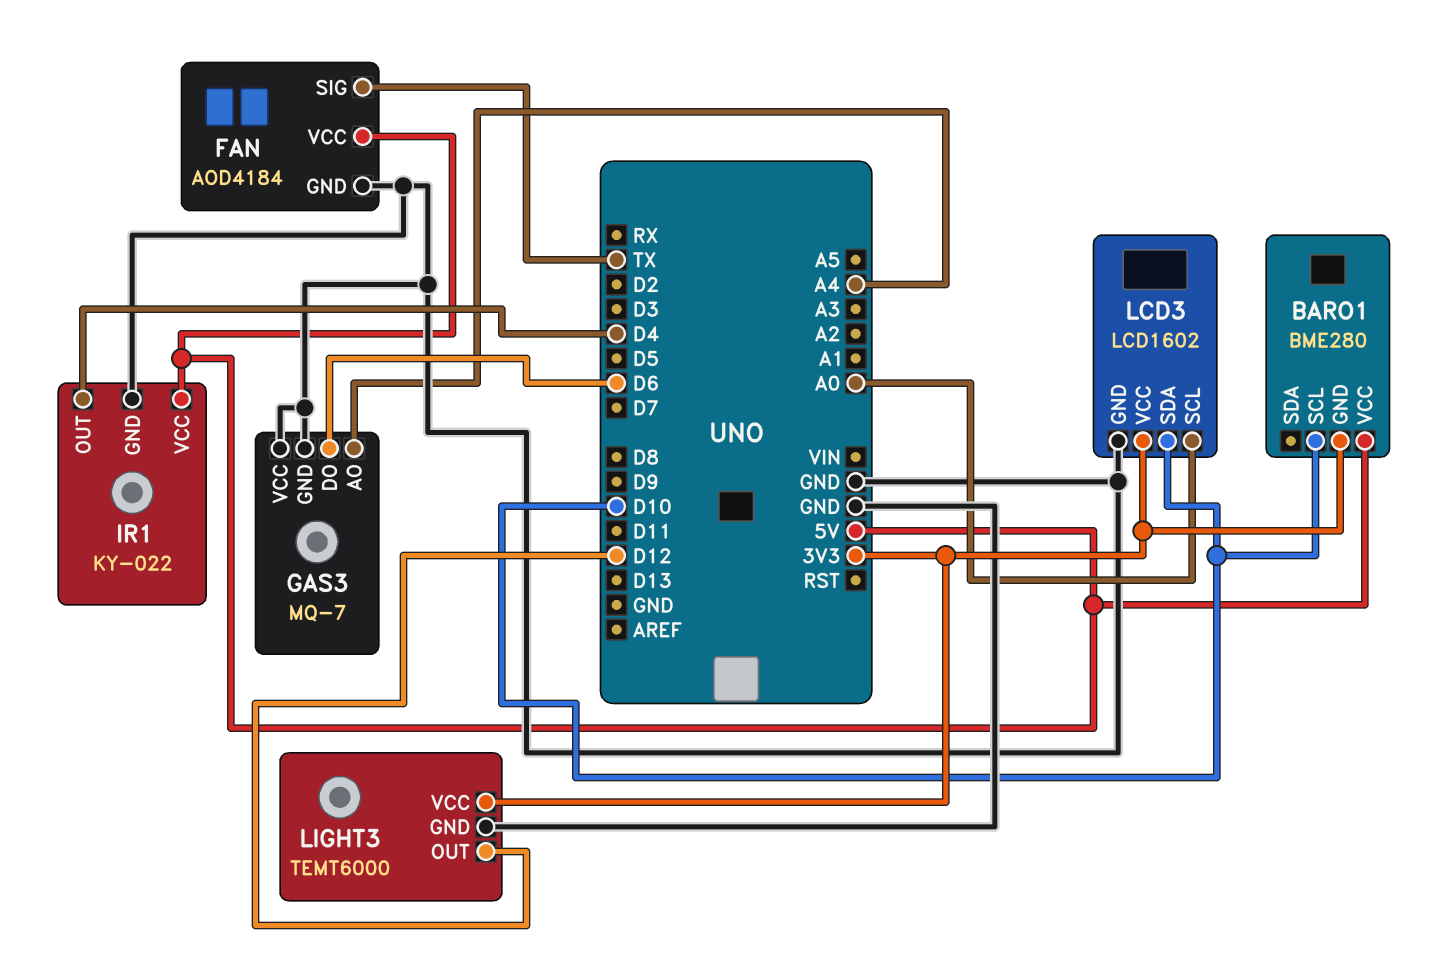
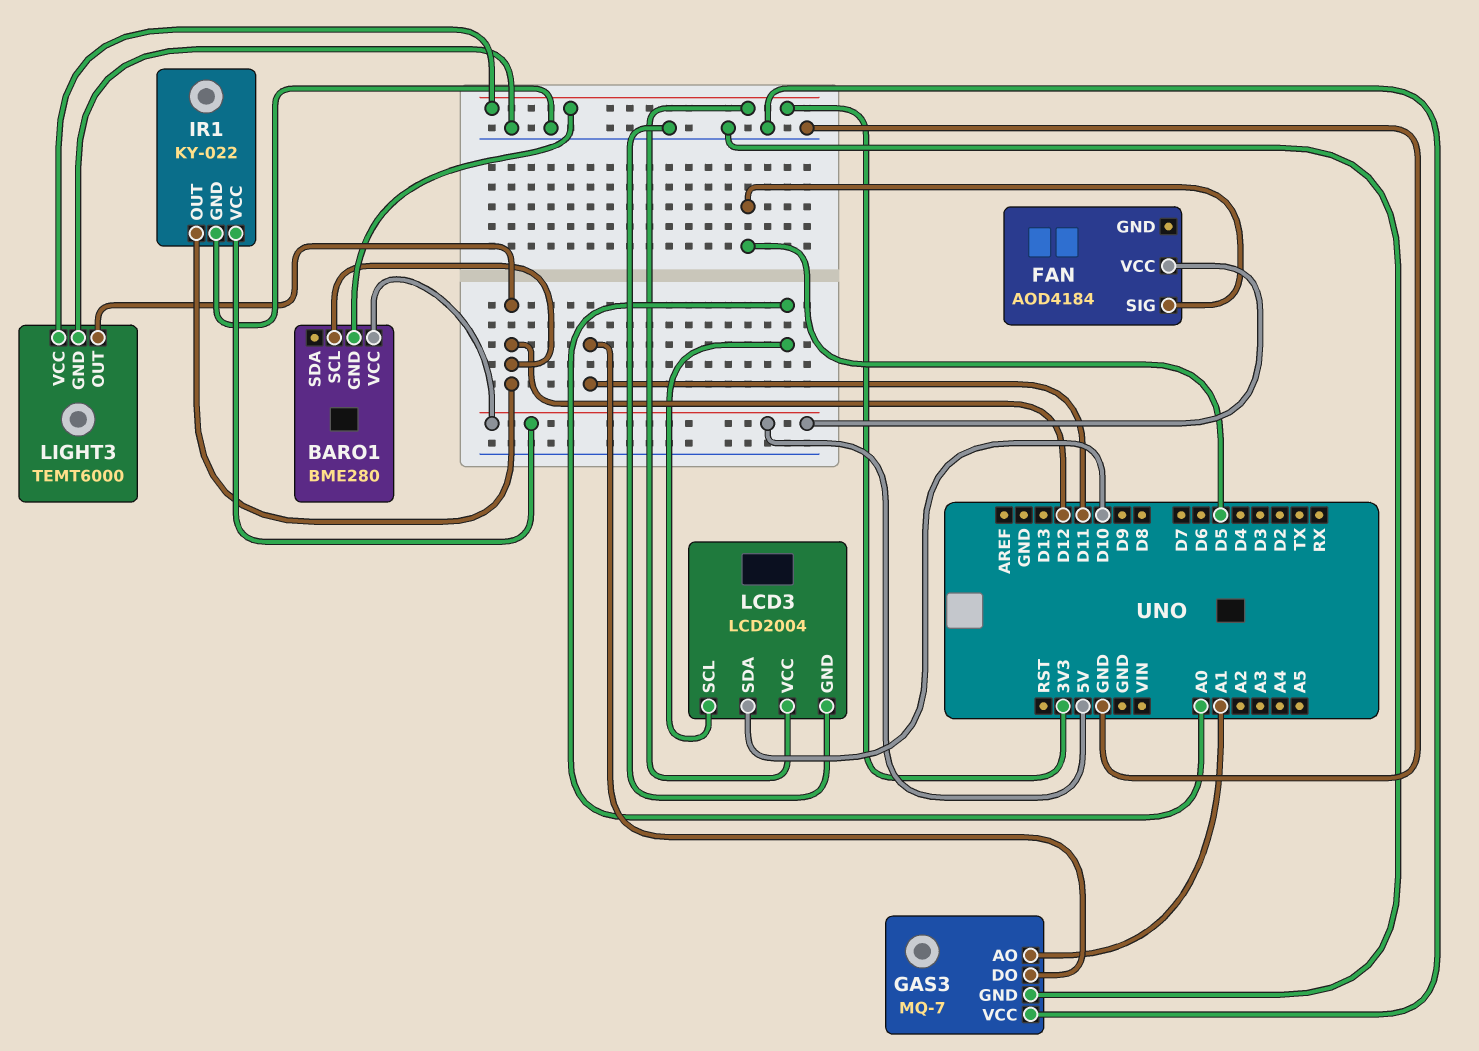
BARO1 pin SCL: D10 -> D12
FAN pin GND: GND -> none
FAN pin SIG: TX -> D5
GAS3 pin AO: A4 -> A1
GAS3 pin DO: D6 -> D11
IR1 pin OUT: D4 -> D12
LCD3: LCD1602 -> LCD2004

